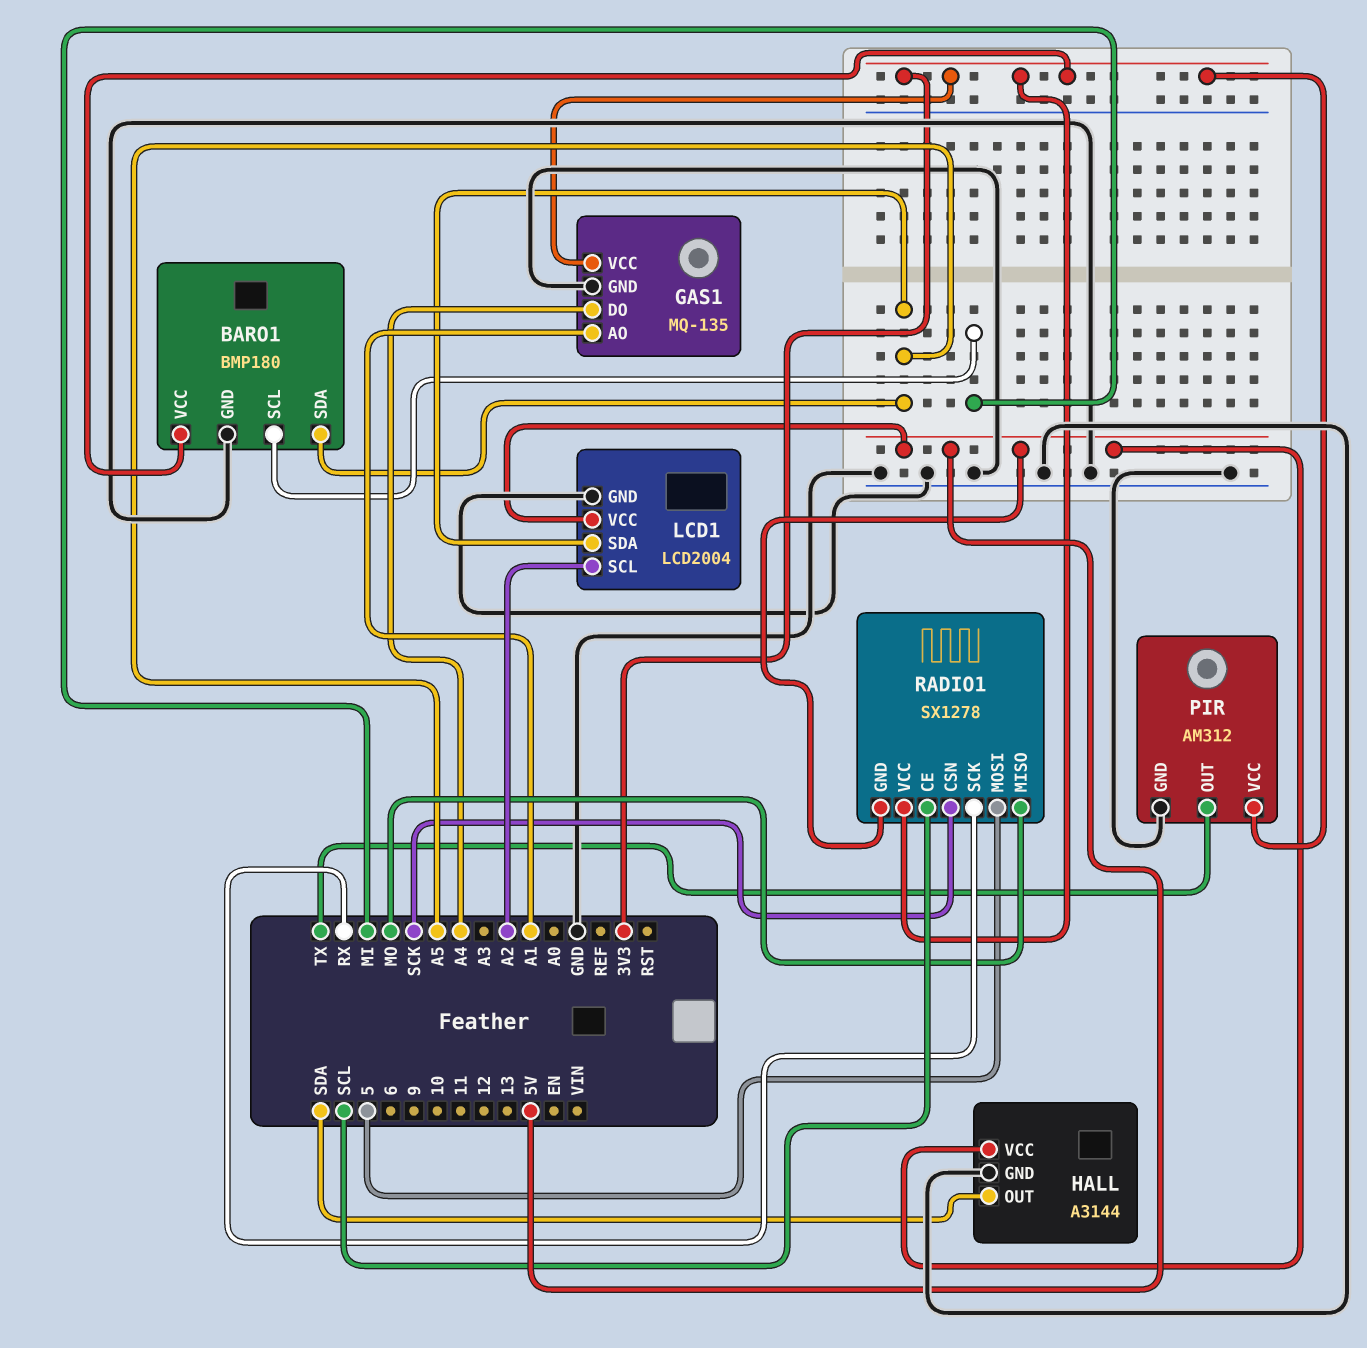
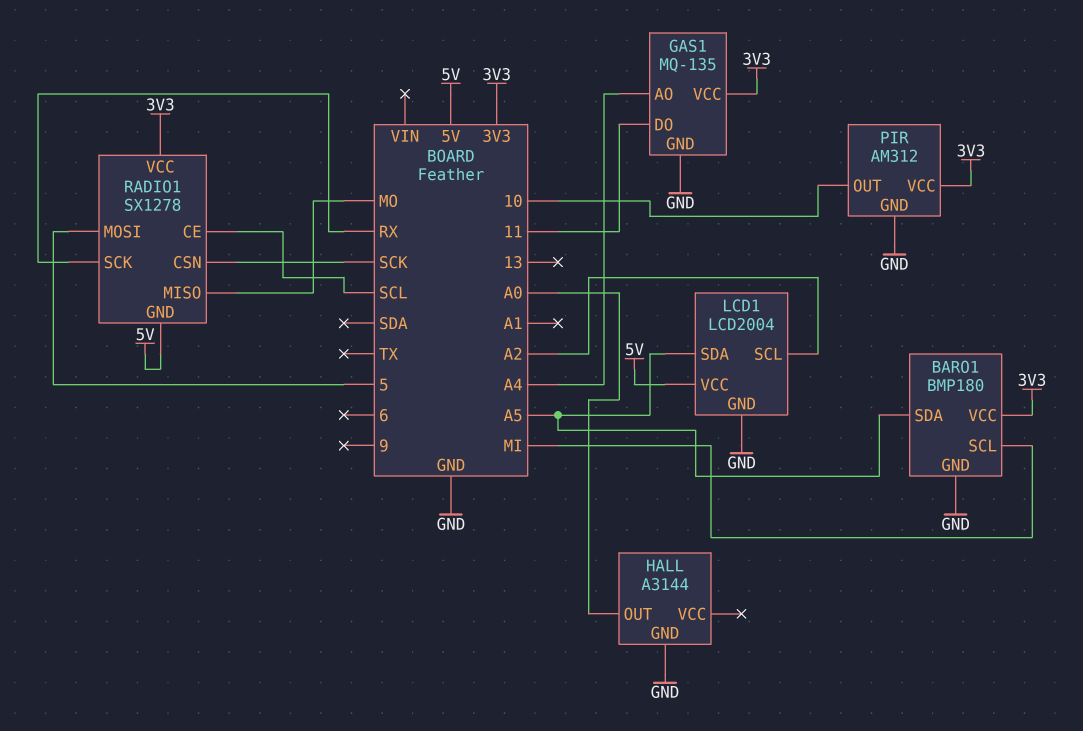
GAS1 pin AO: A1 -> A4
GAS1 pin DO: A4 -> 11
HALL pin OUT: SDA -> A0
HALL pin VCC: 5V -> none
PIR pin OUT: TX -> 10

